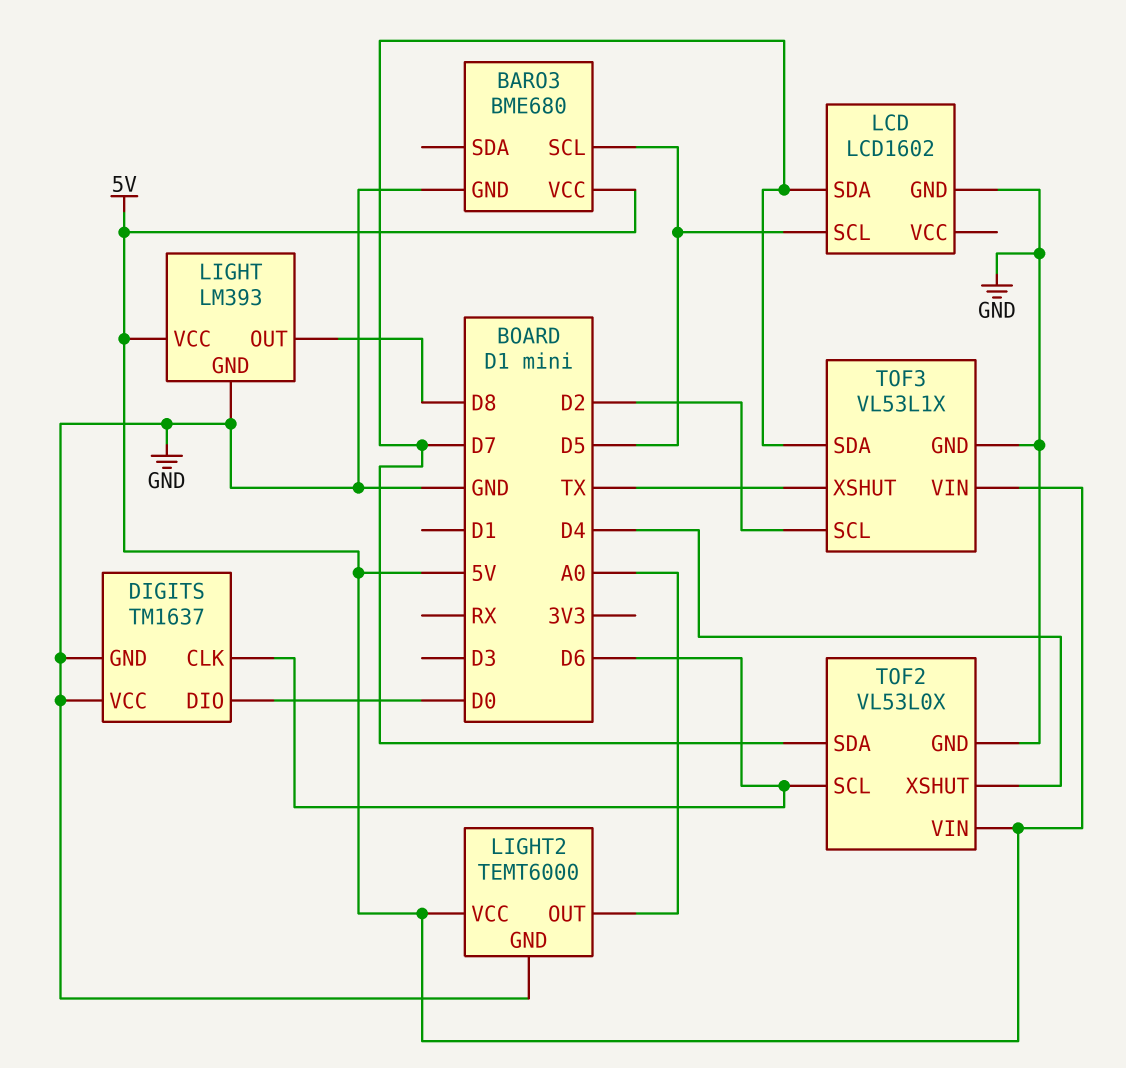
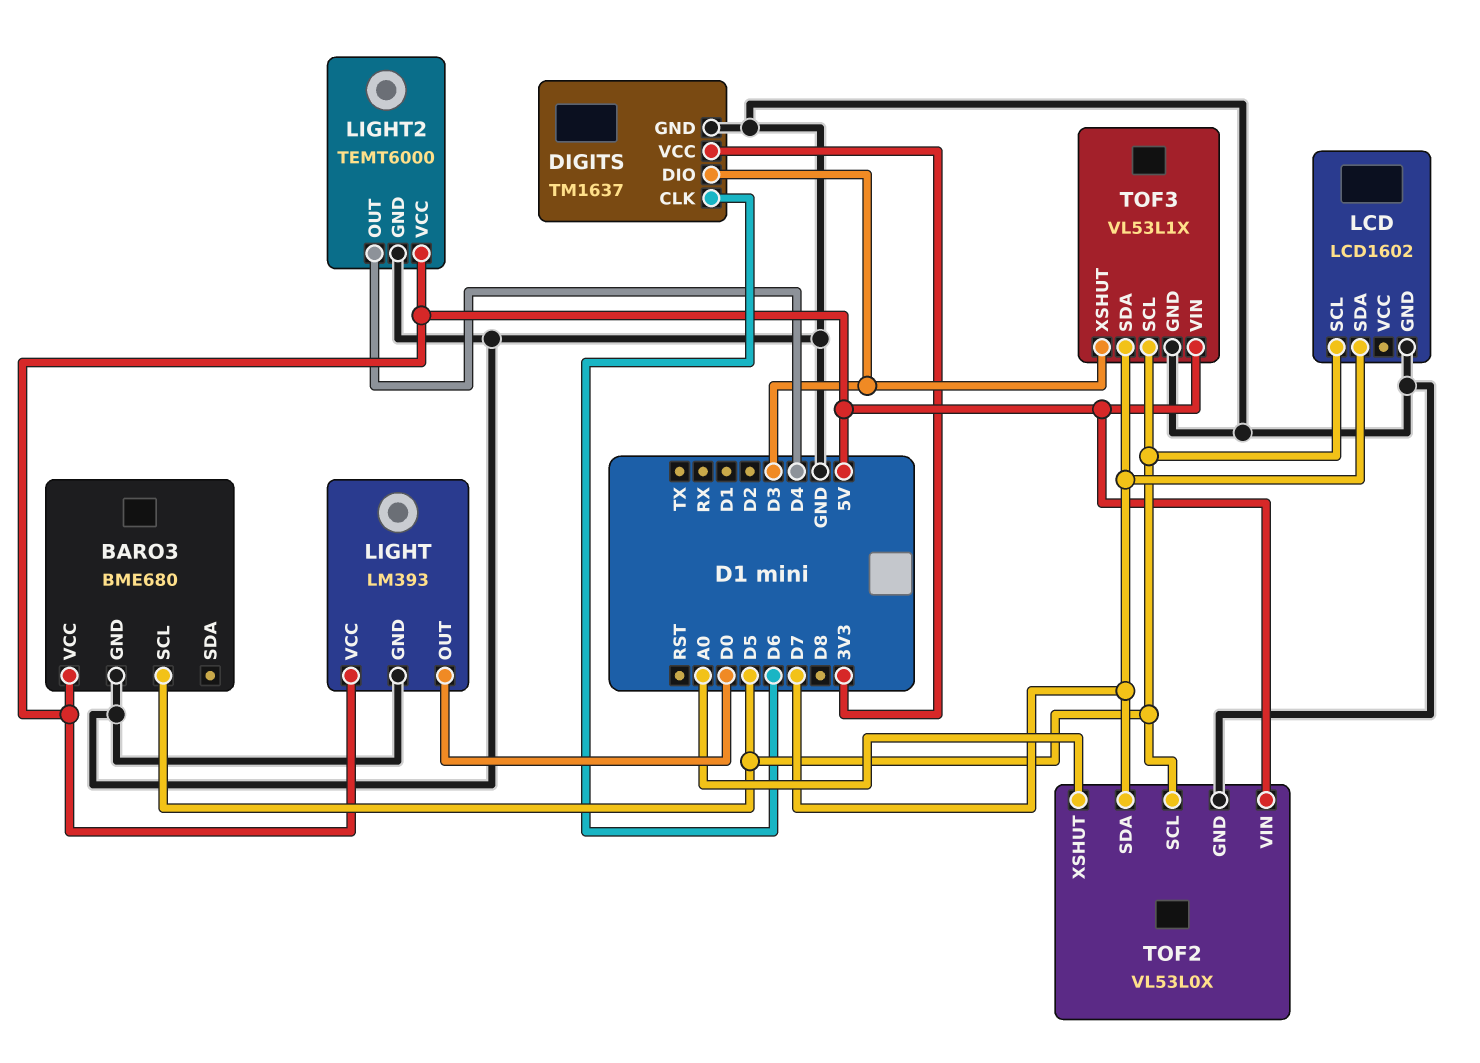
DIGITS pin DIO: D0 -> D3
DIGITS pin VCC: GND -> 3V3
LIGHT pin OUT: D8 -> D0
LIGHT2 pin OUT: A0 -> D4
TOF2 pin SCL: D6 -> D5
TOF2 pin XSHUT: D4 -> A0
TOF3 pin SCL: D2 -> D5
TOF3 pin XSHUT: TX -> D3

